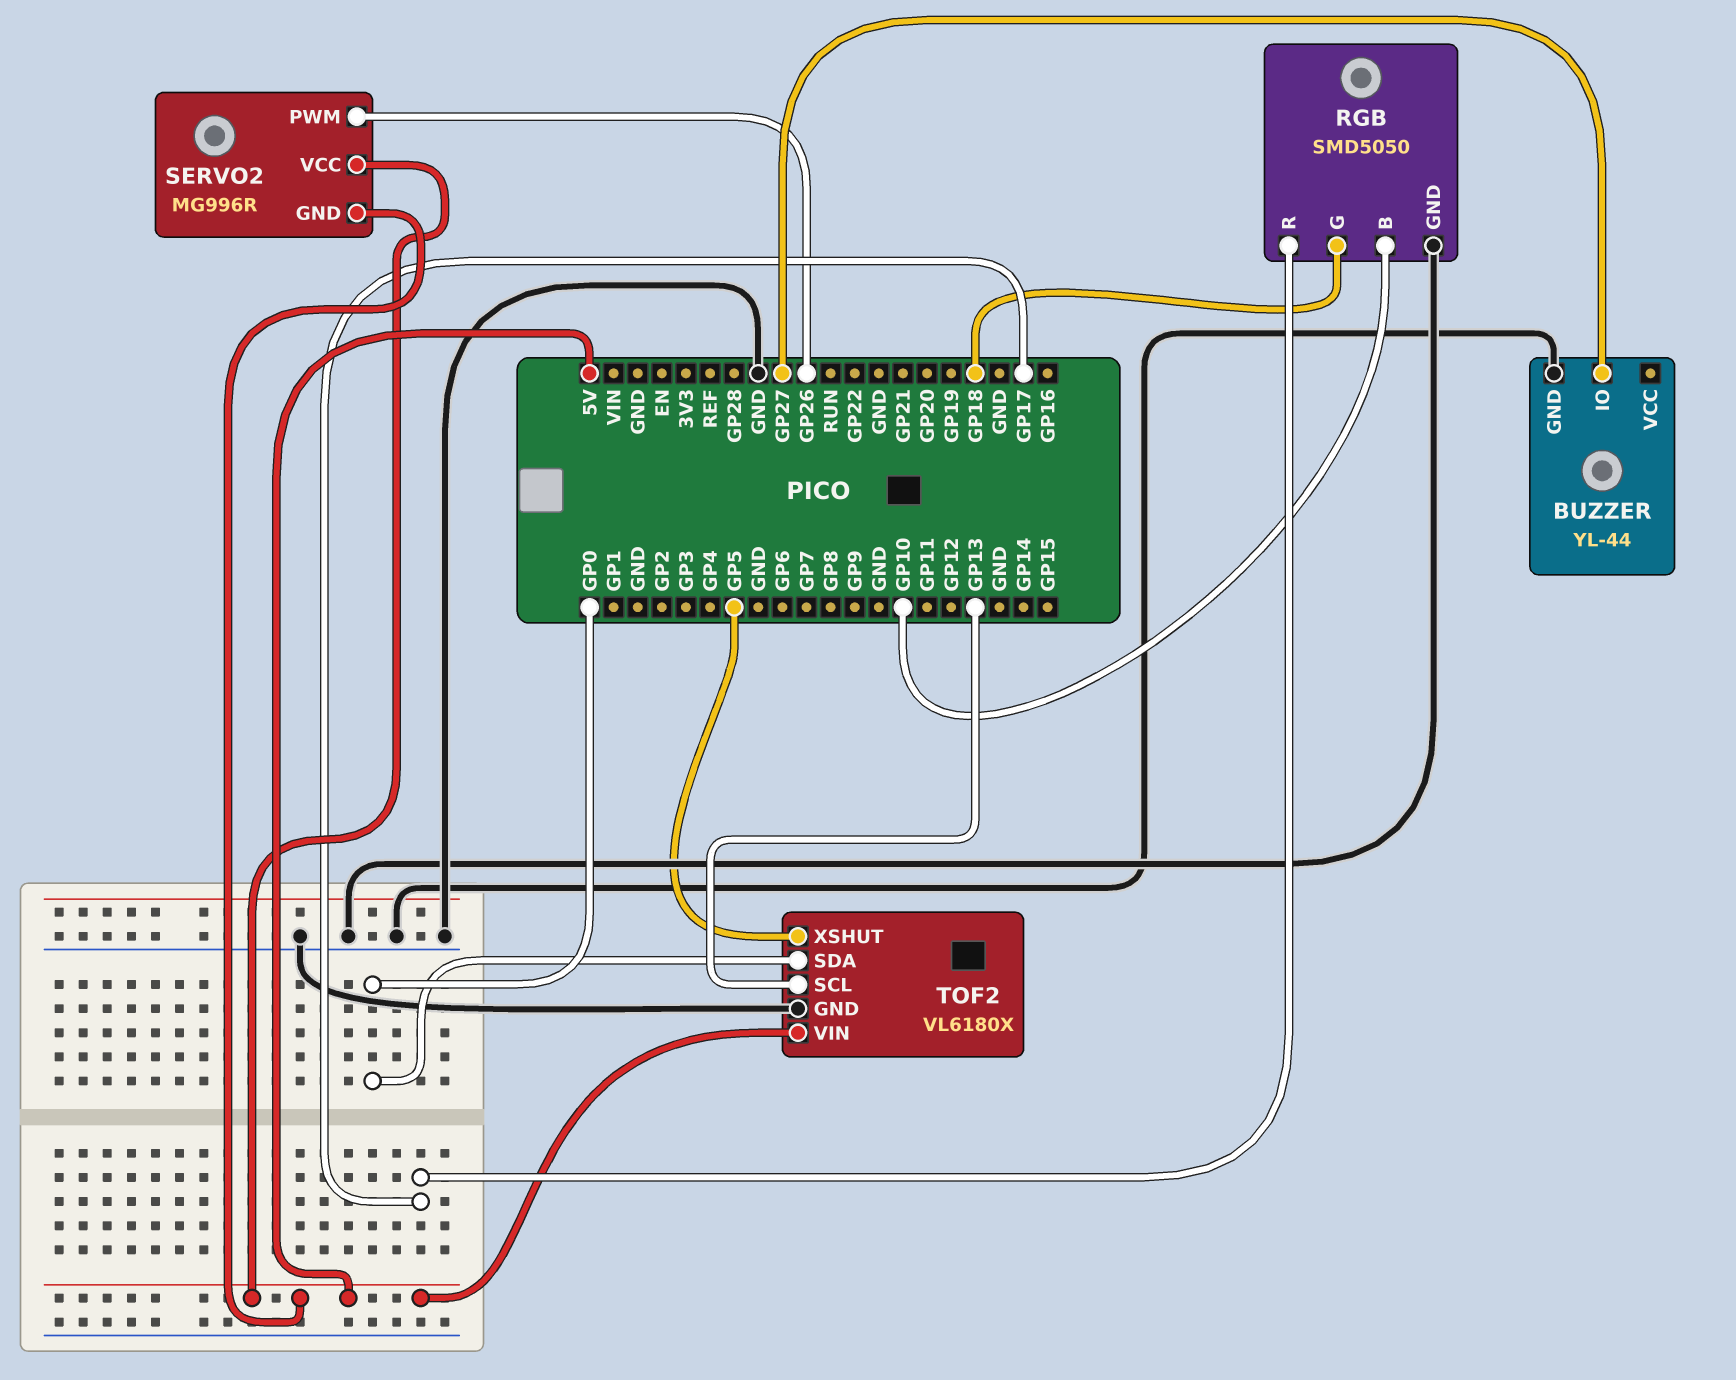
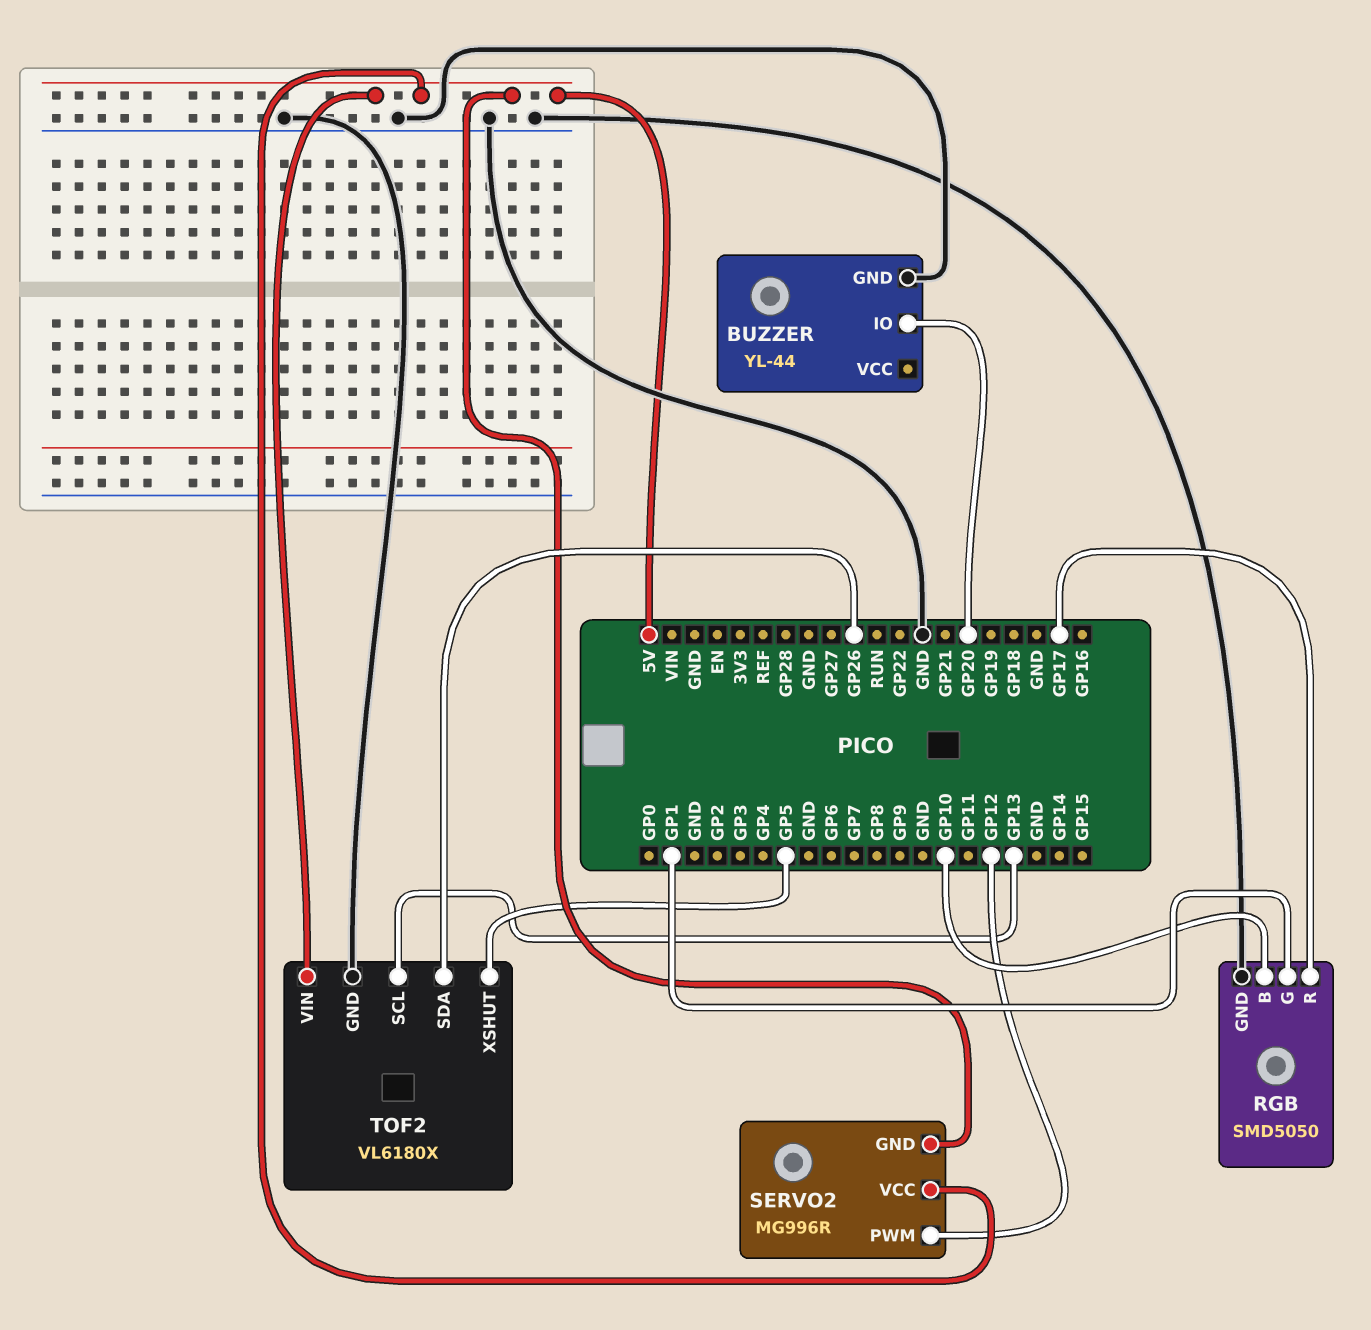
BUZZER pin IO: GP27 -> GP20
RGB pin G: GP18 -> GP1
SERVO2 pin PWM: GP26 -> GP12
TOF2 pin SDA: GP0 -> GP26

